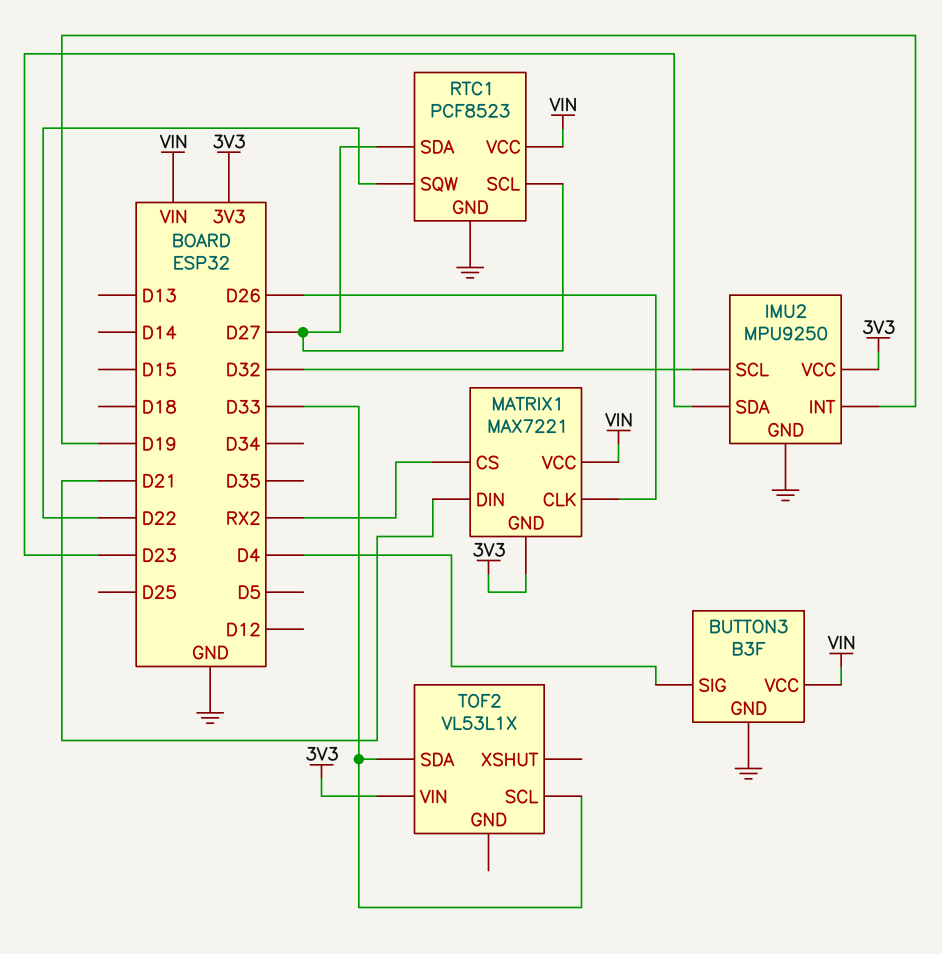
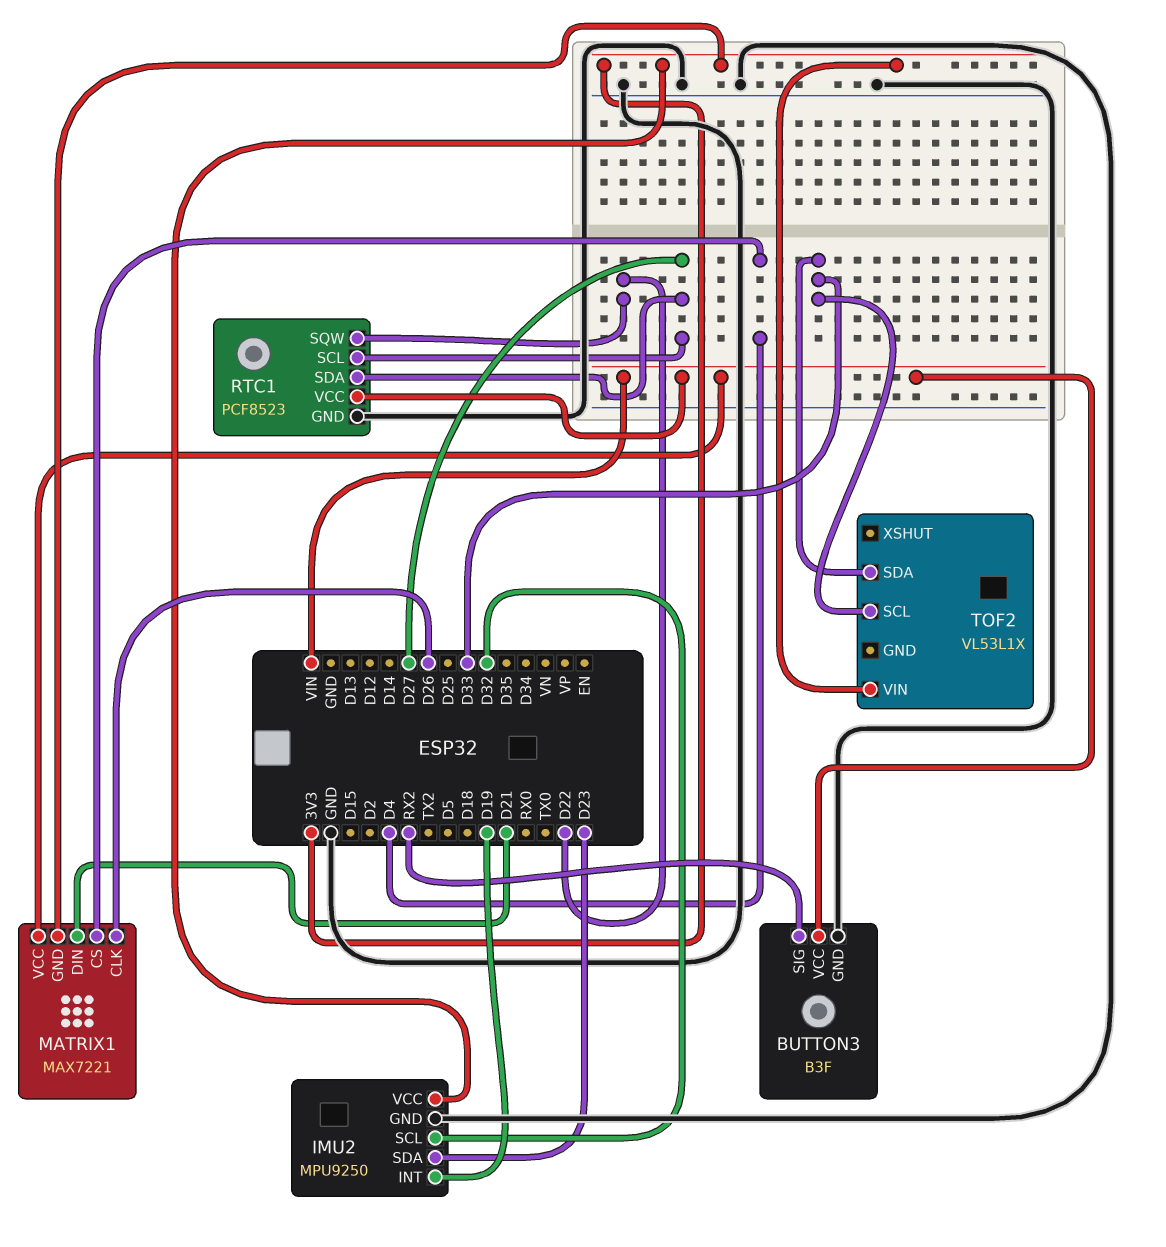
BUTTON3 pin SIG: D4 -> RX2
MATRIX1 pin CS: RX2 -> D4

